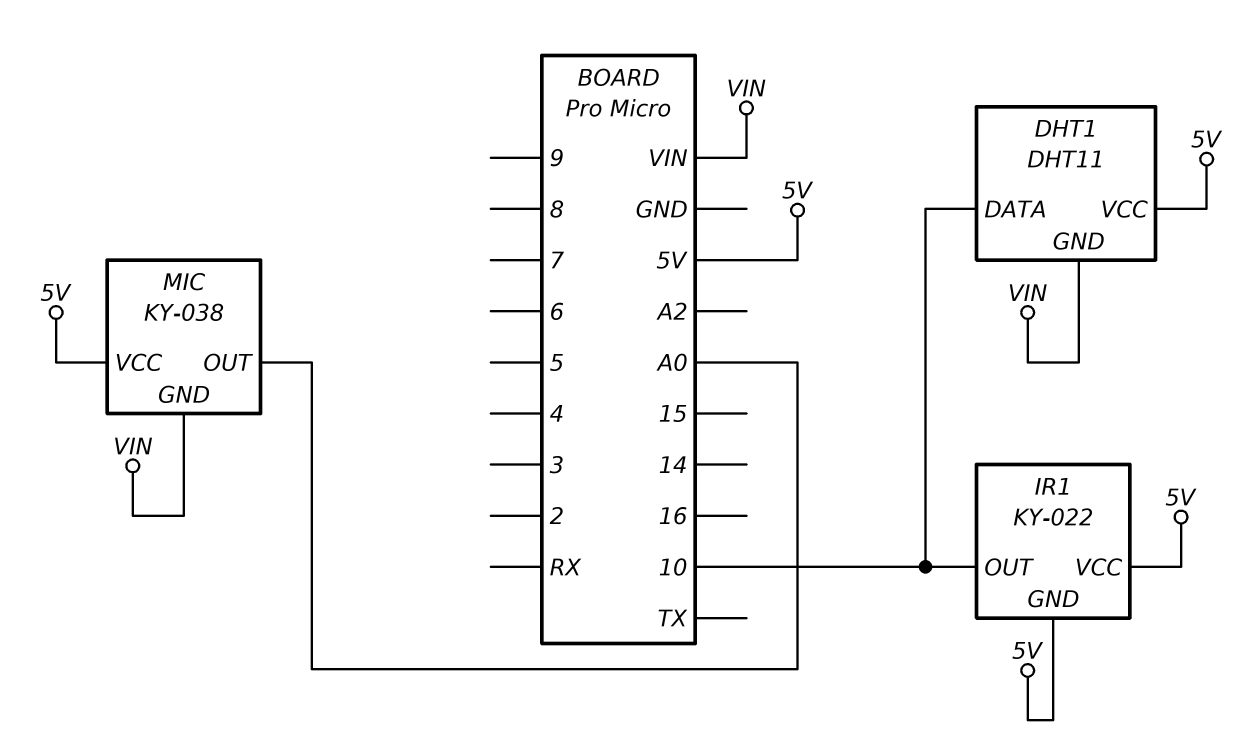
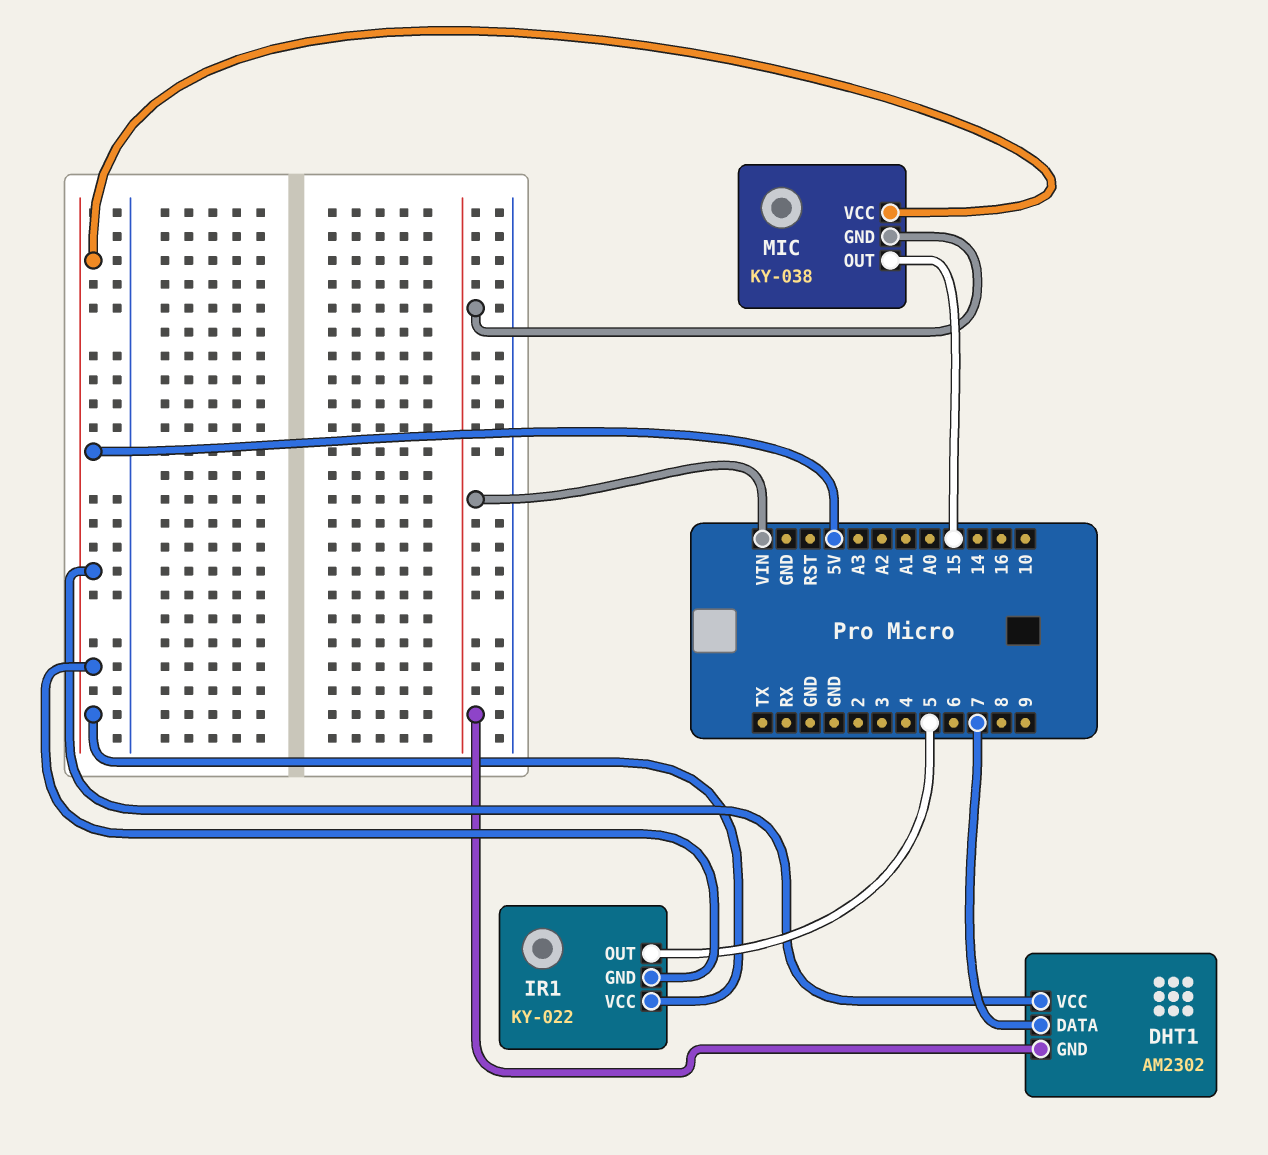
DHT1: DHT11 -> AM2302
DHT1 pin DATA: 10 -> 7
IR1 pin OUT: 10 -> 5
MIC pin OUT: A0 -> 15

